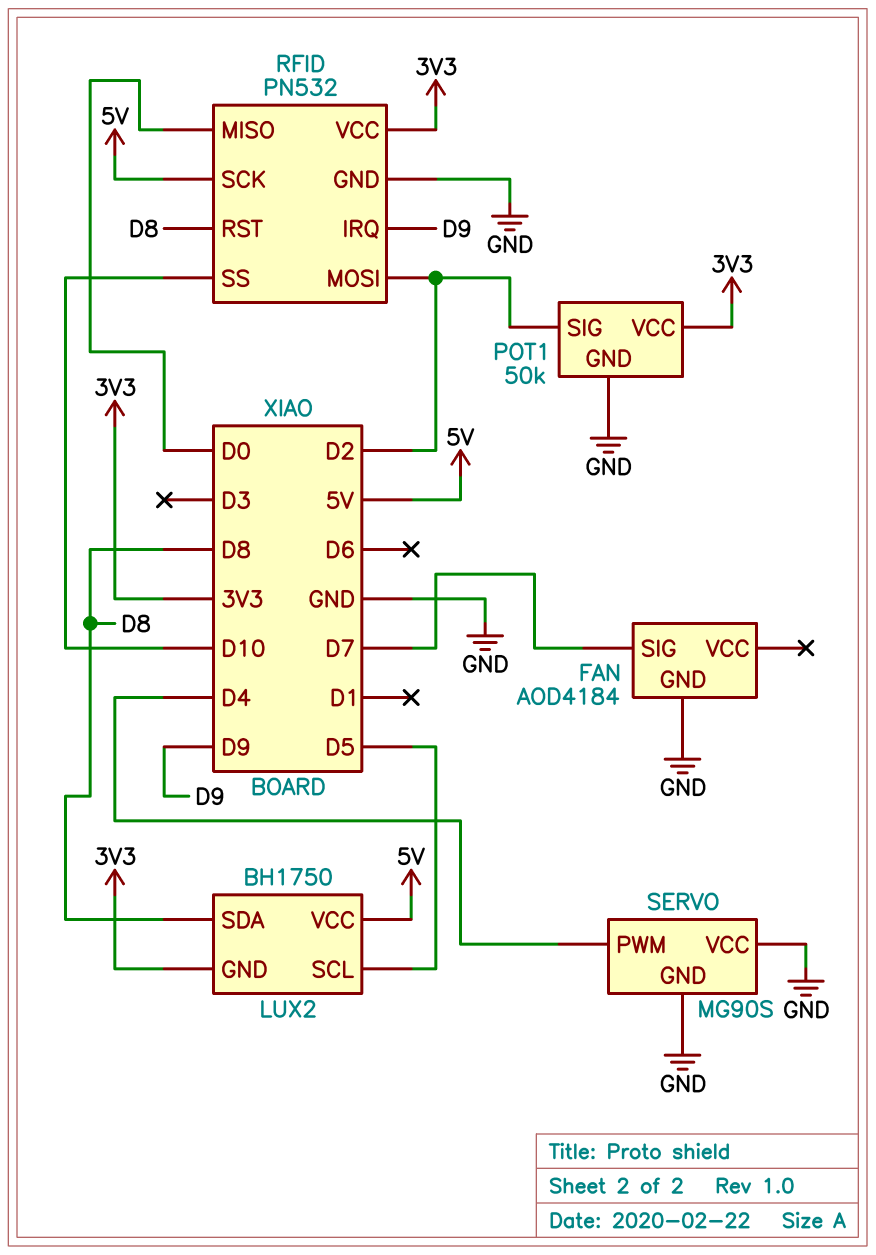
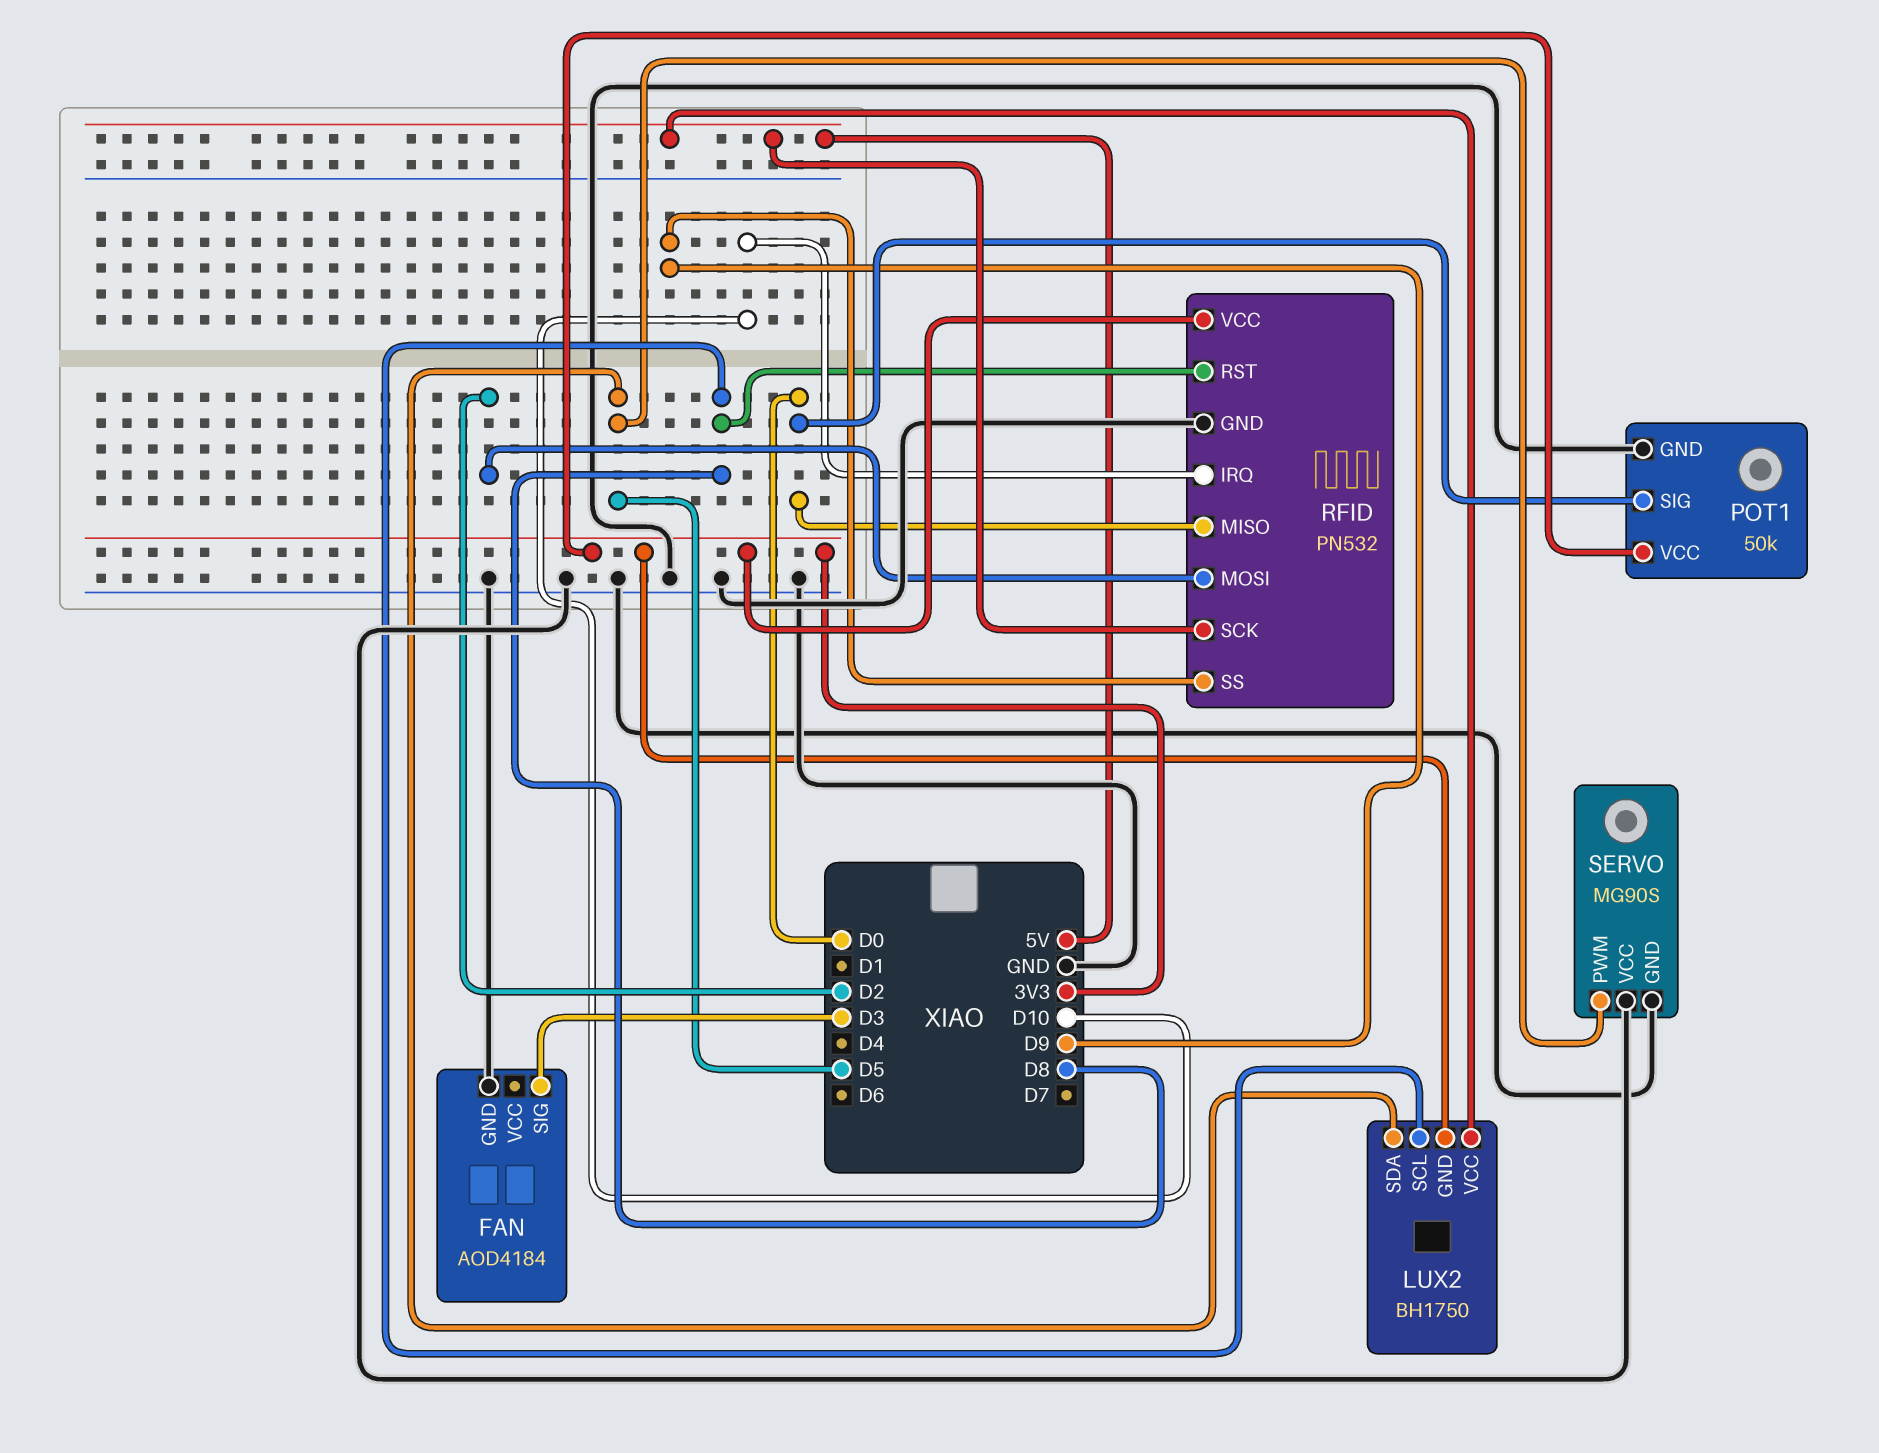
FAN pin SIG: D7 -> D3
LUX2 pin SCL: D5 -> D8
LUX2 pin SDA: D8 -> D5
POT1 pin SIG: D2 -> D0
RFID pin IRQ: D9 -> D10
RFID pin SS: D10 -> D9
SERVO pin PWM: D4 -> D5

